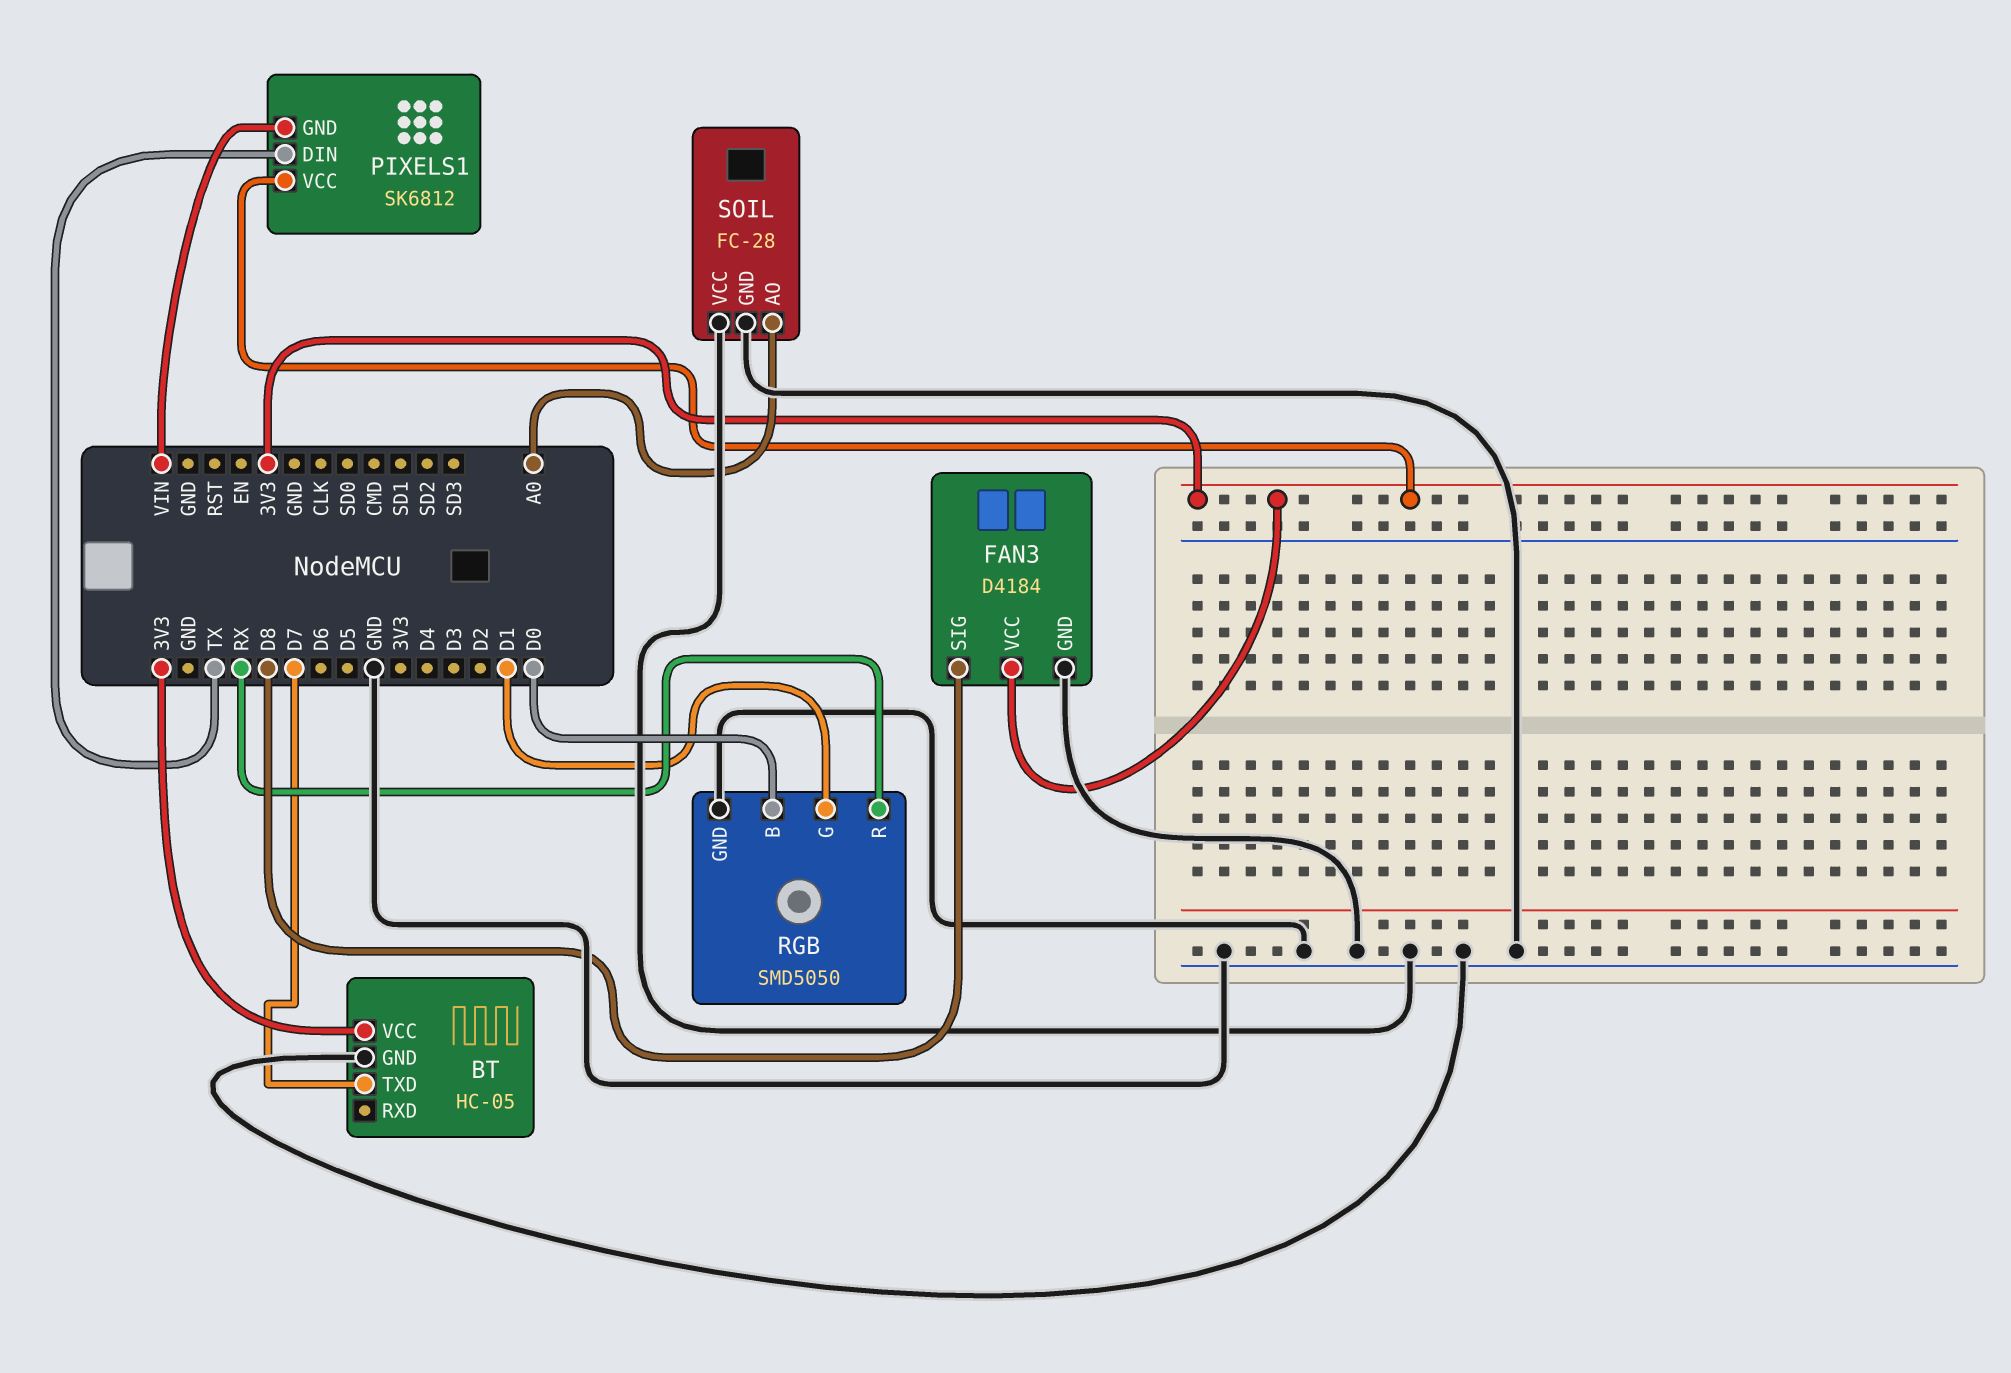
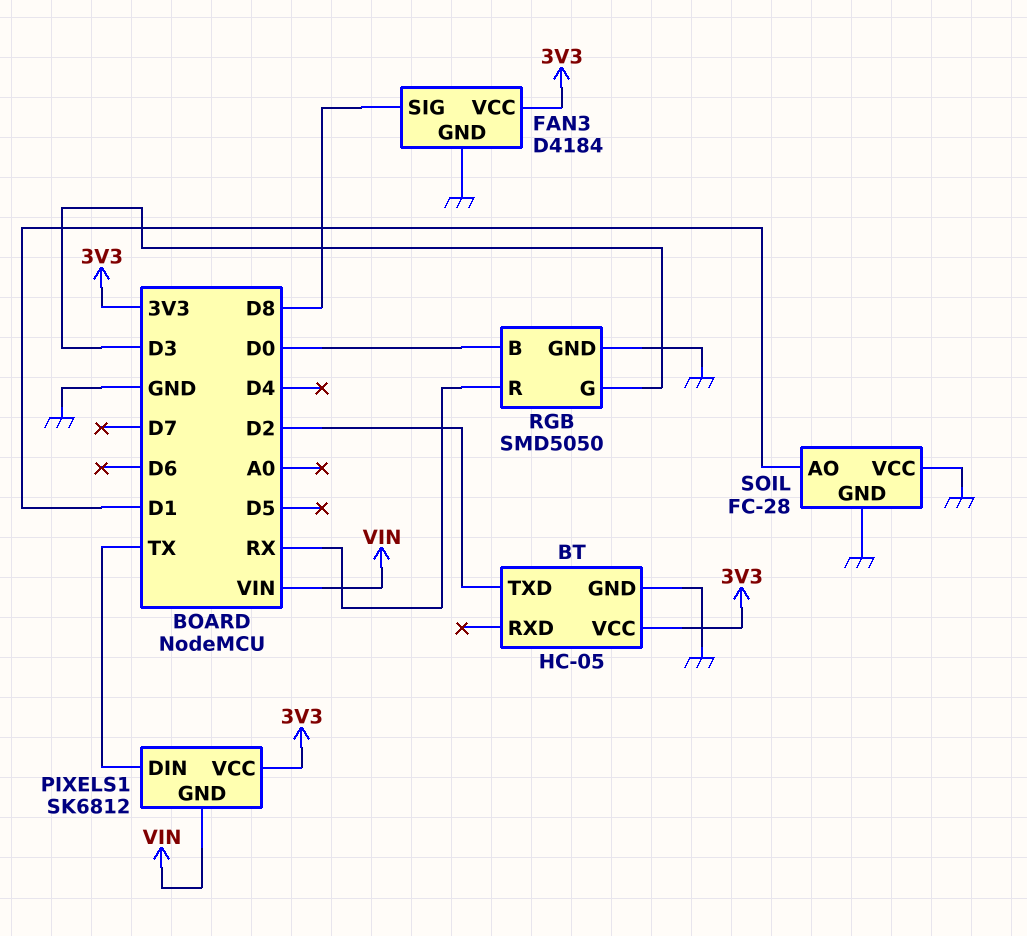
BT pin TXD: D7 -> D2
RGB pin G: D1 -> D3
SOIL pin AO: A0 -> D1

